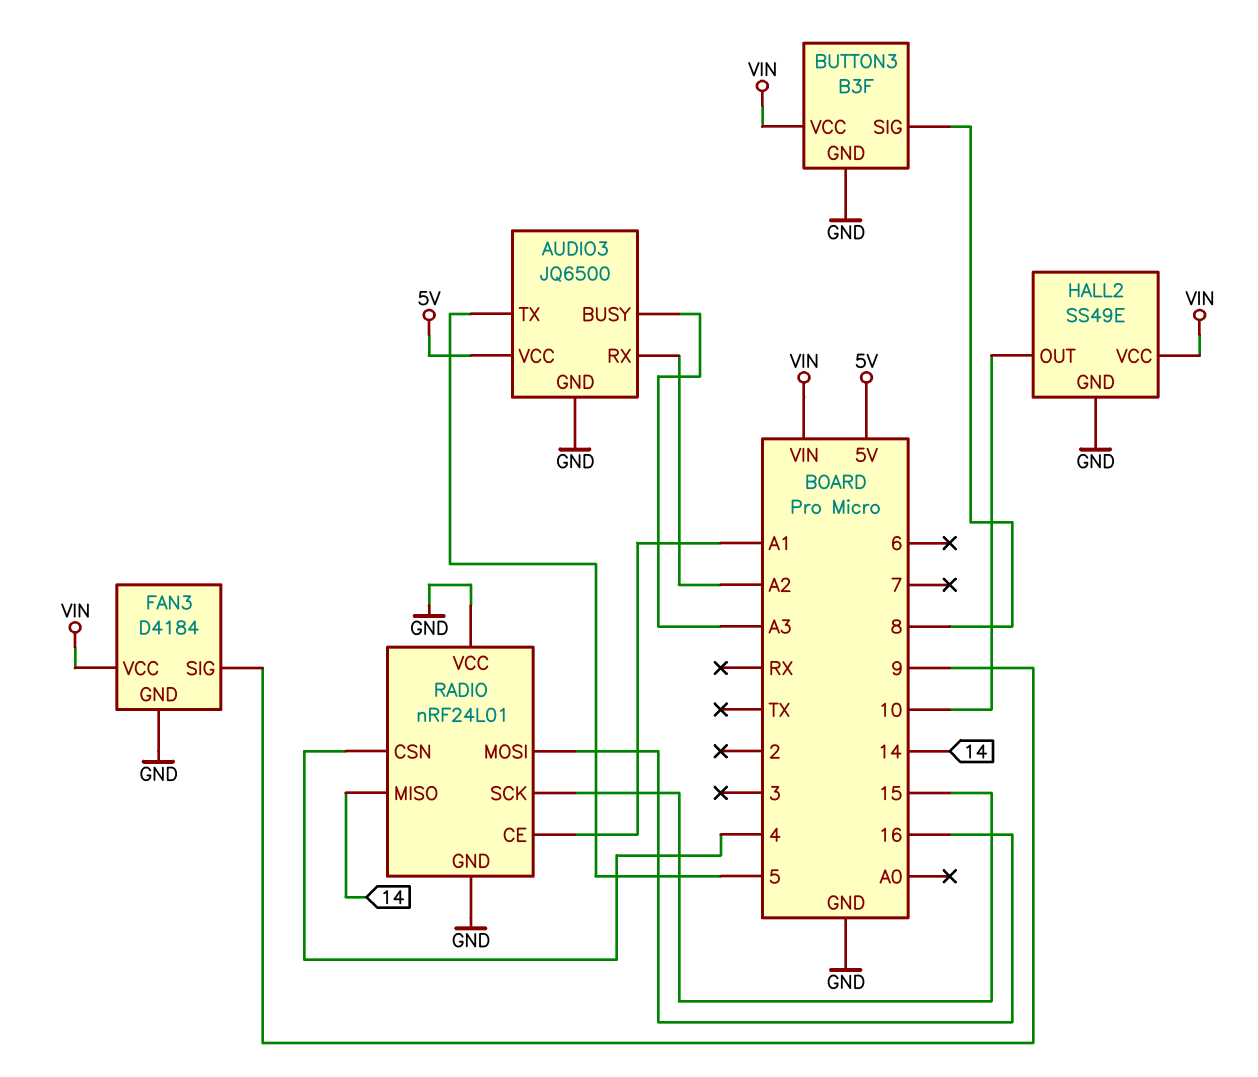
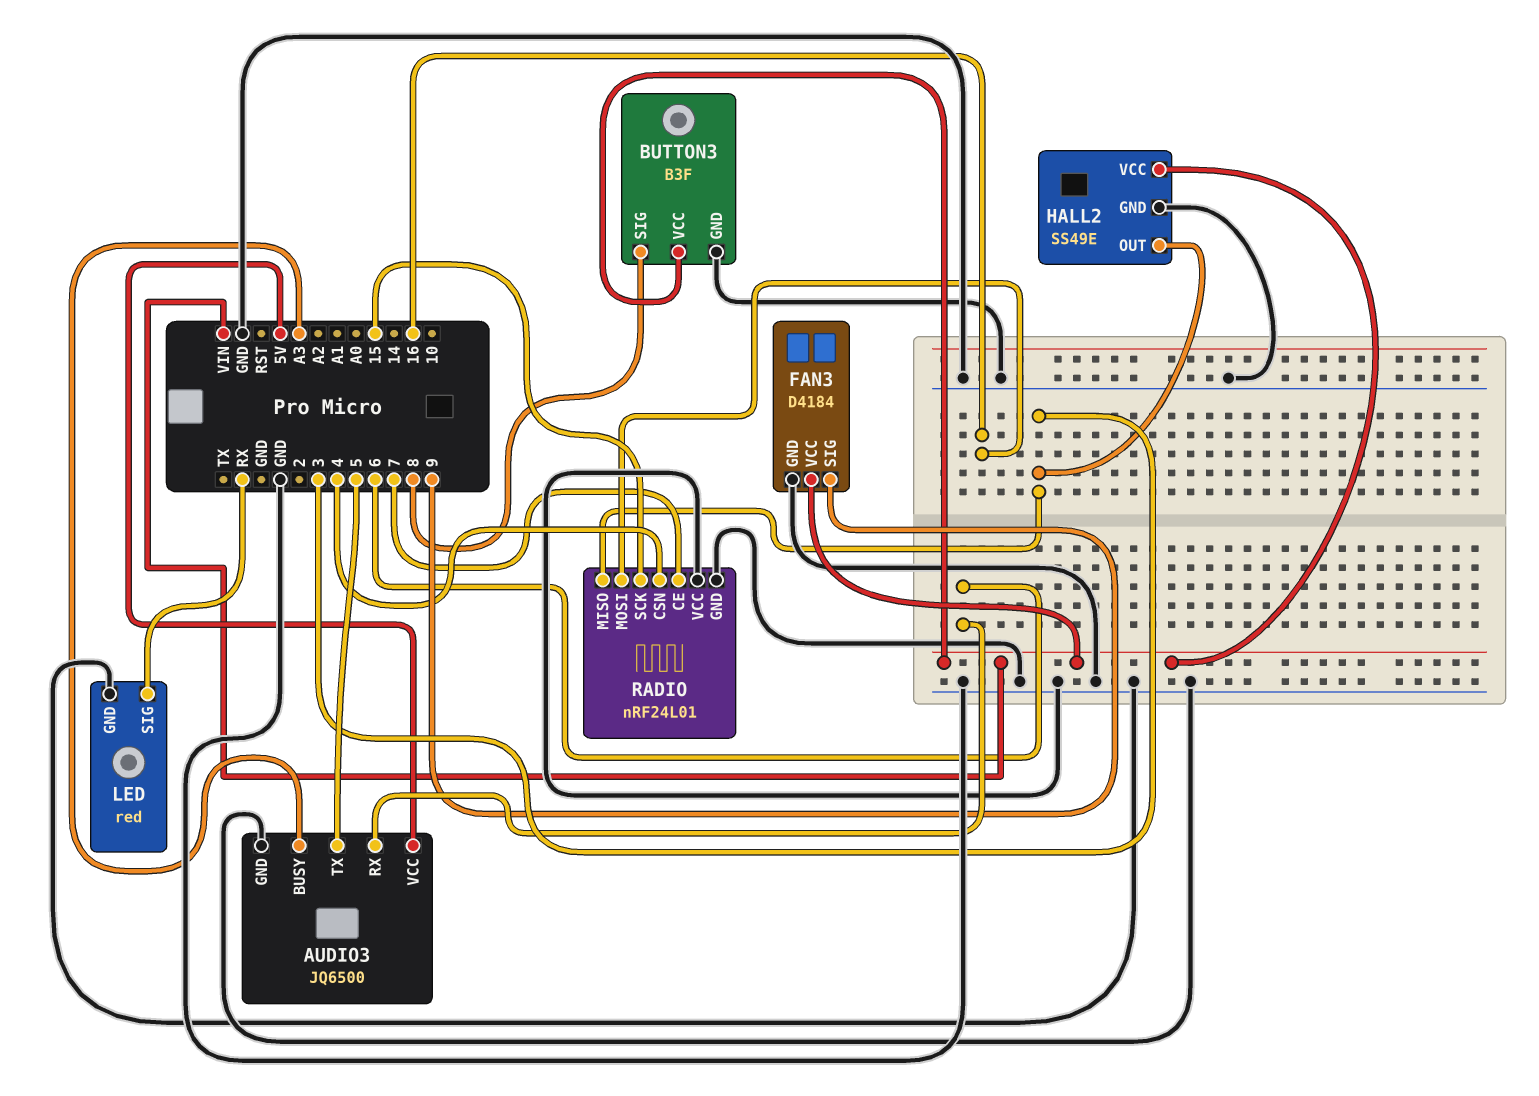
AUDIO3 pin RX: A2 -> 6
HALL2 pin OUT: 10 -> 3
LED: none -> red
LED pin GND: none -> GND
LED pin SIG: none -> RX
RADIO pin CE: A1 -> 7
RADIO pin MISO: 14 -> 3

